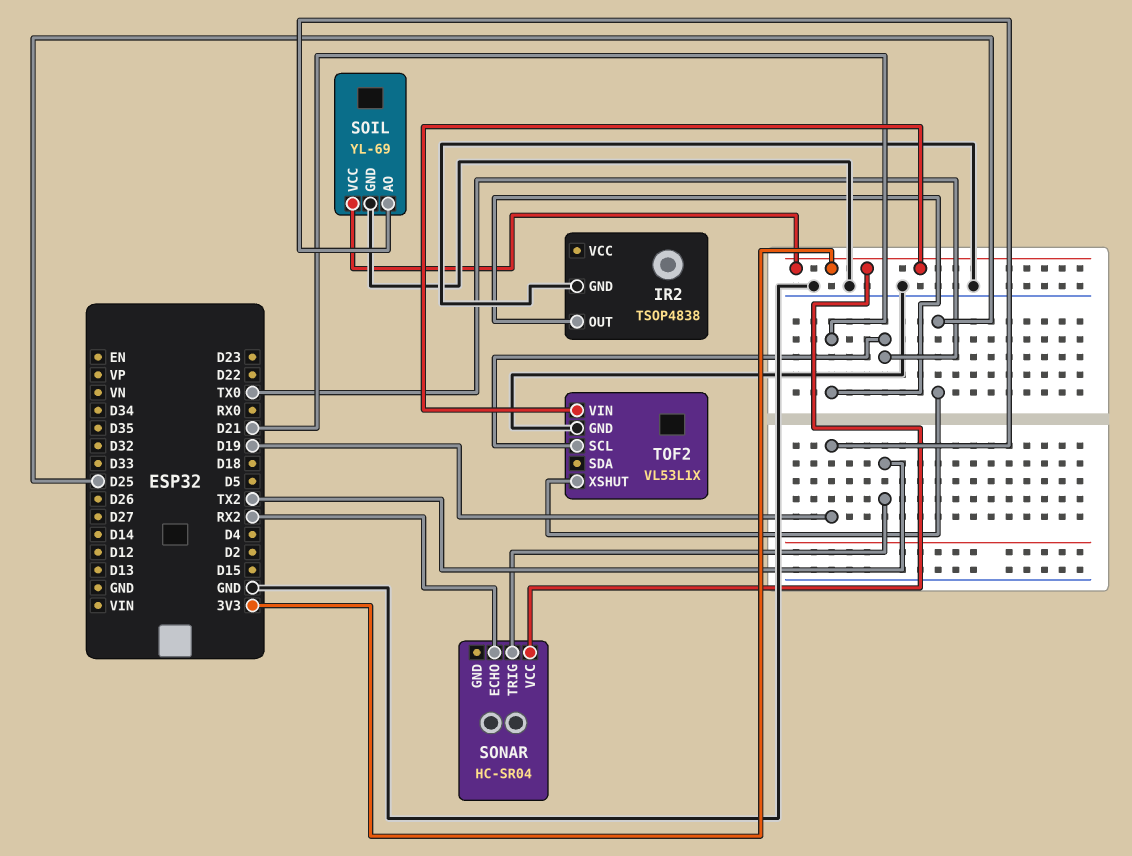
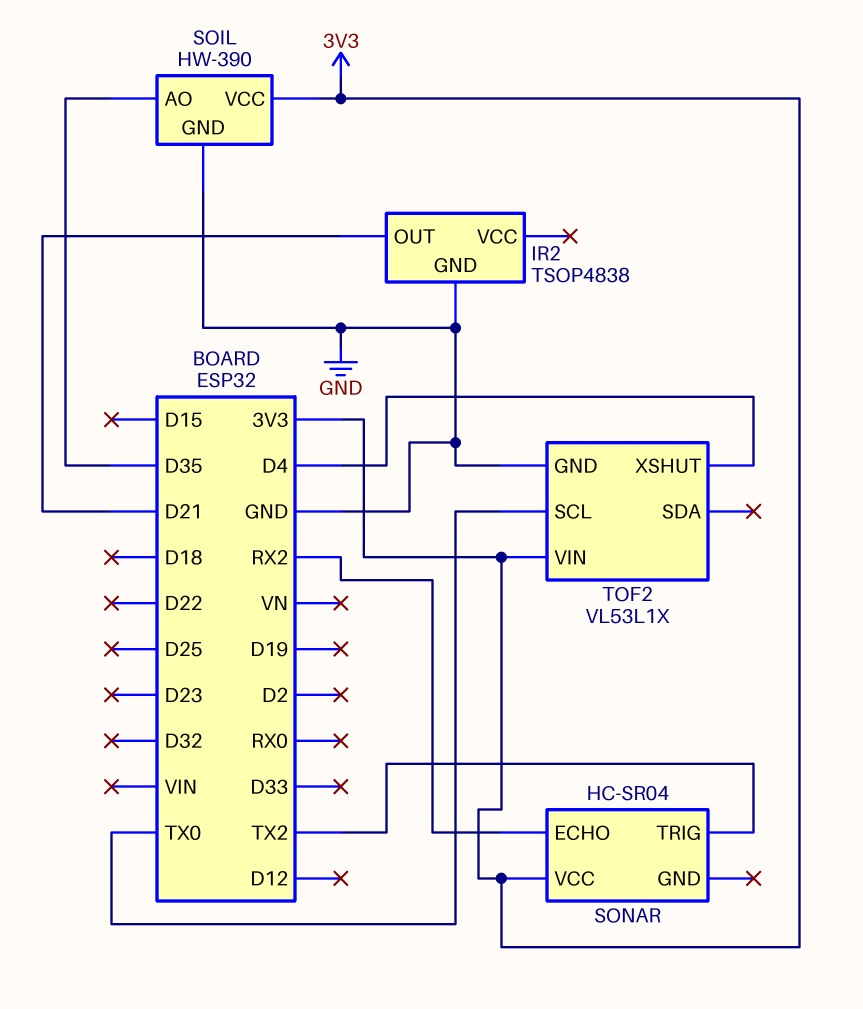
SOIL: YL-69 -> HW-390
SOIL pin AO: D19 -> D35
TOF2 pin XSHUT: D25 -> D4

